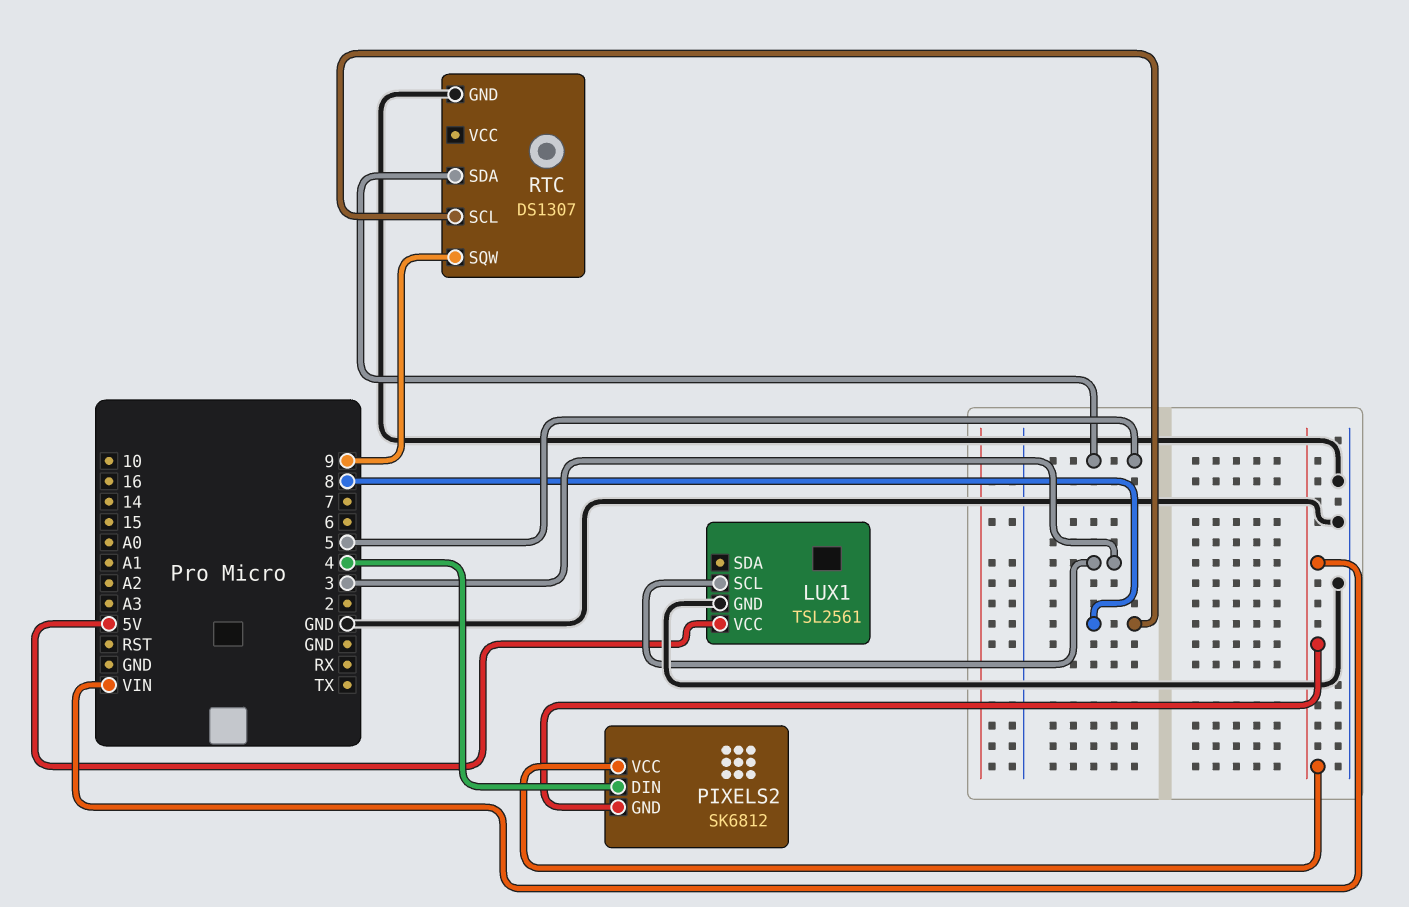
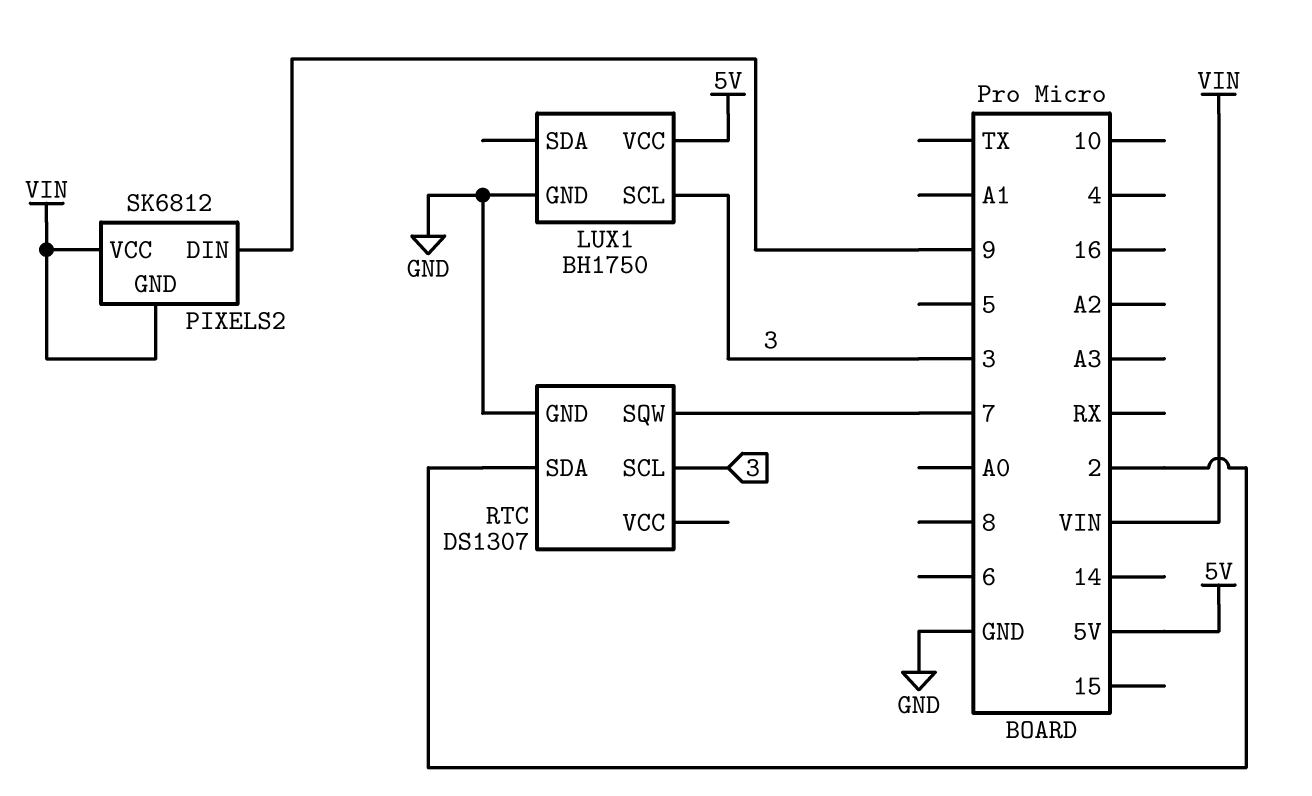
LUX1: TSL2561 -> BH1750
PIXELS2 pin DIN: 4 -> 9
RTC pin SCL: 8 -> 3
RTC pin SDA: 5 -> 2
RTC pin SQW: 9 -> 7

